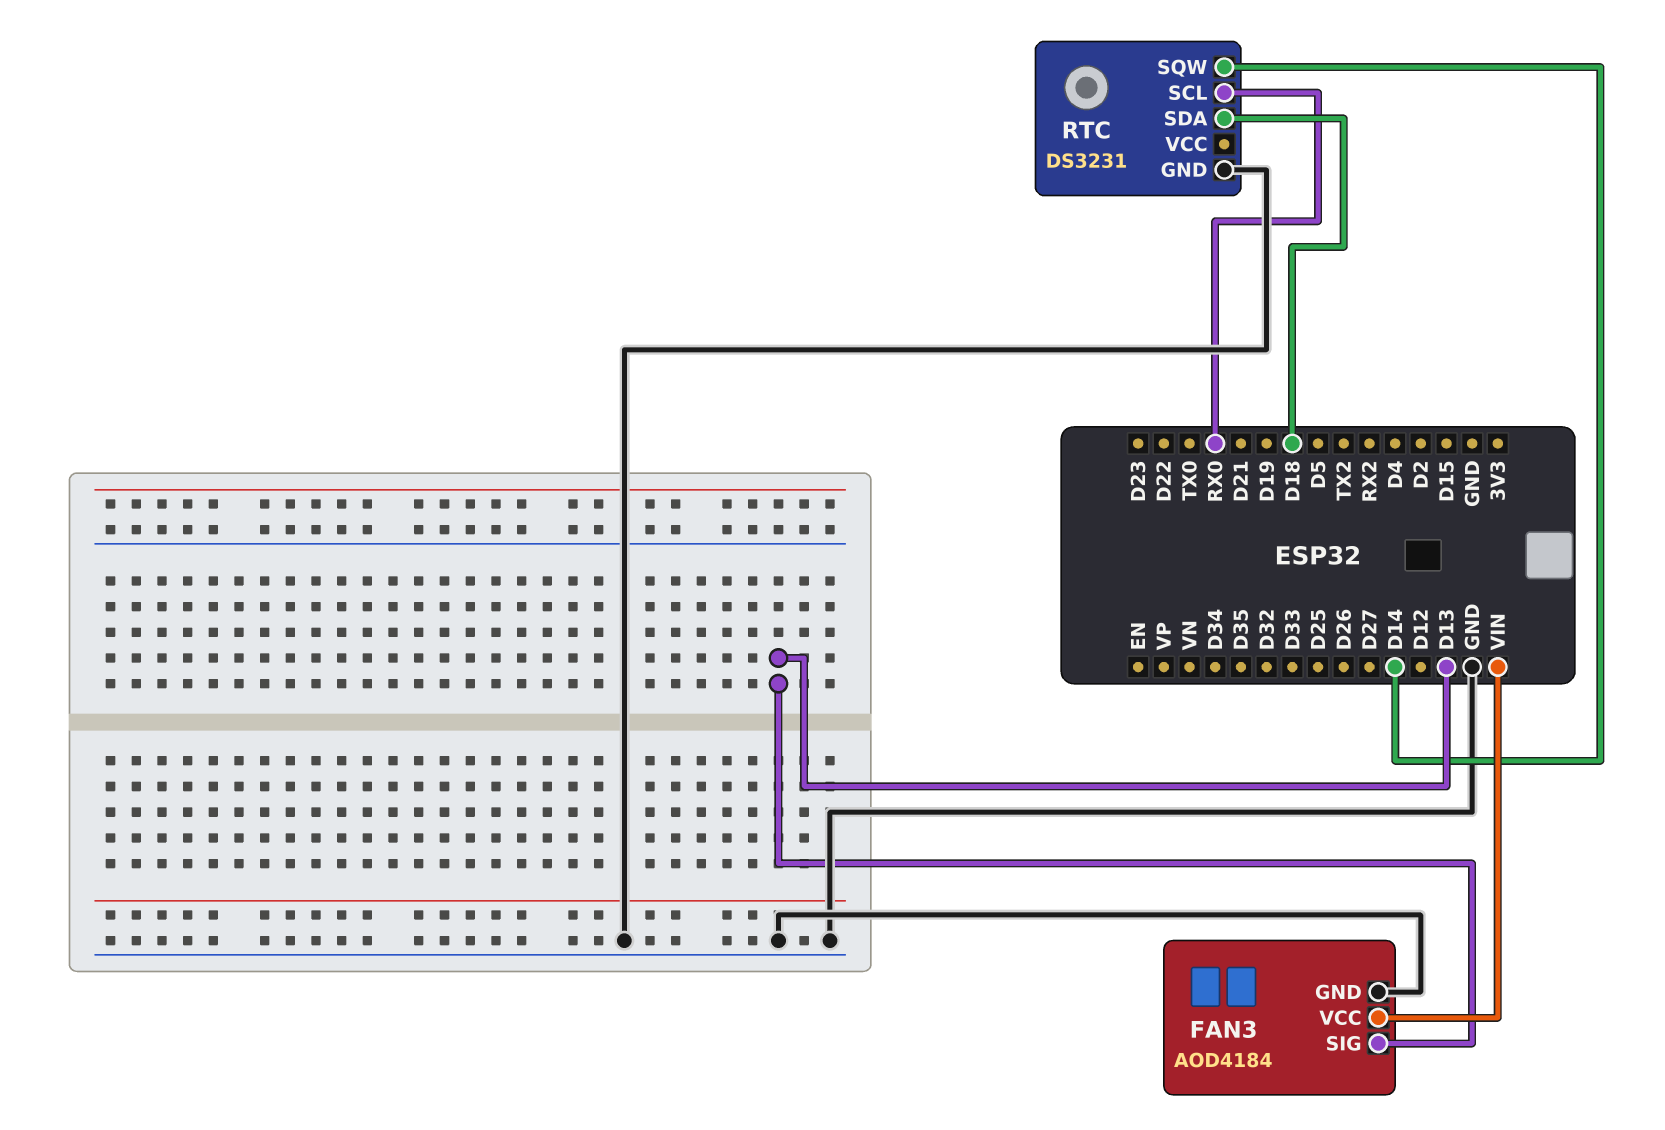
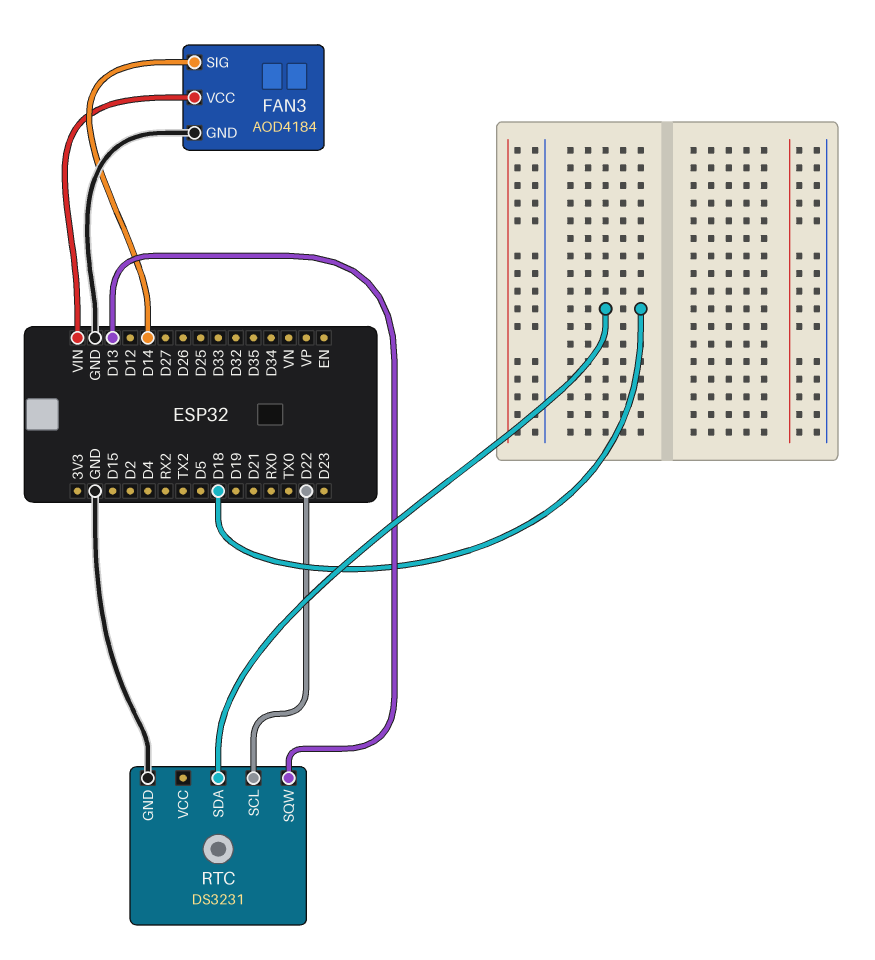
FAN3 pin SIG: D13 -> D14
RTC pin SCL: RX0 -> D22
RTC pin SQW: D14 -> D13

